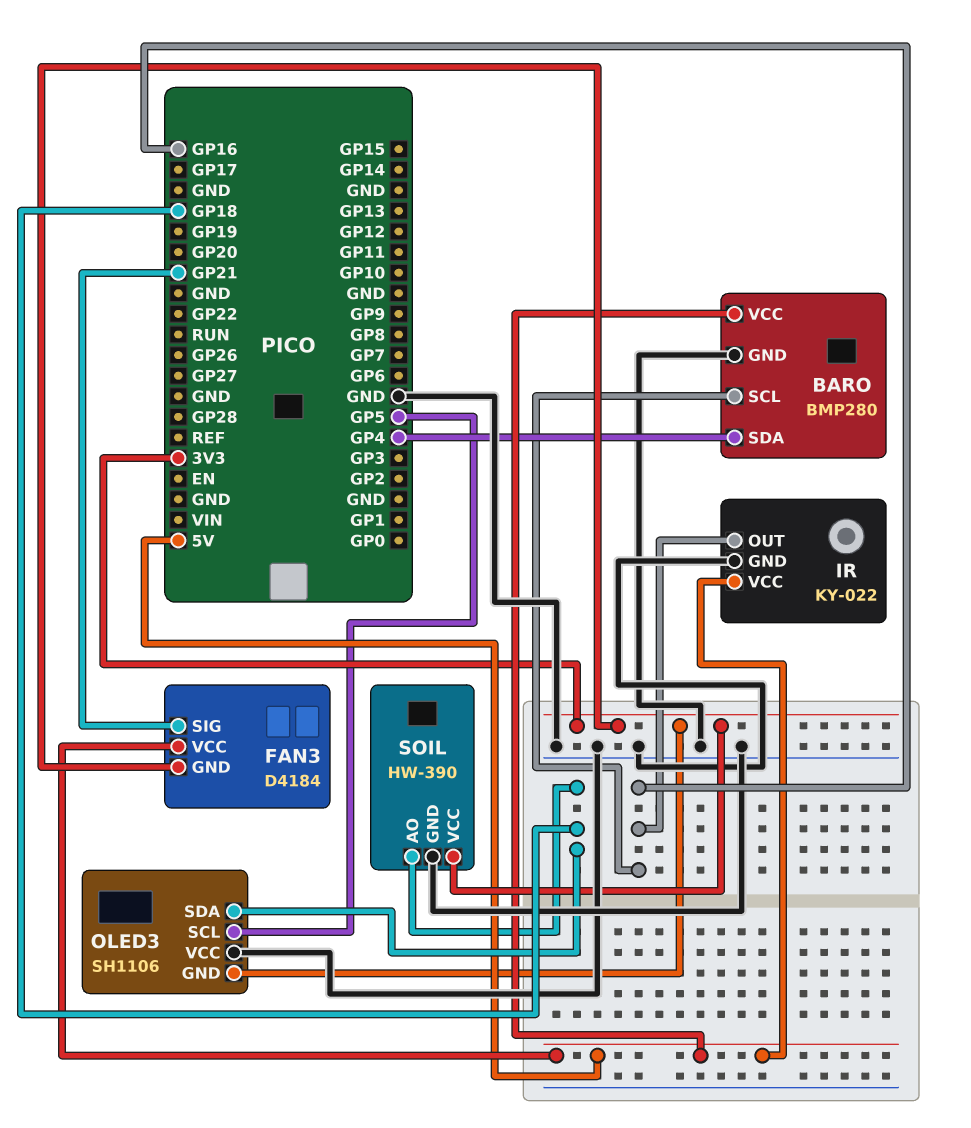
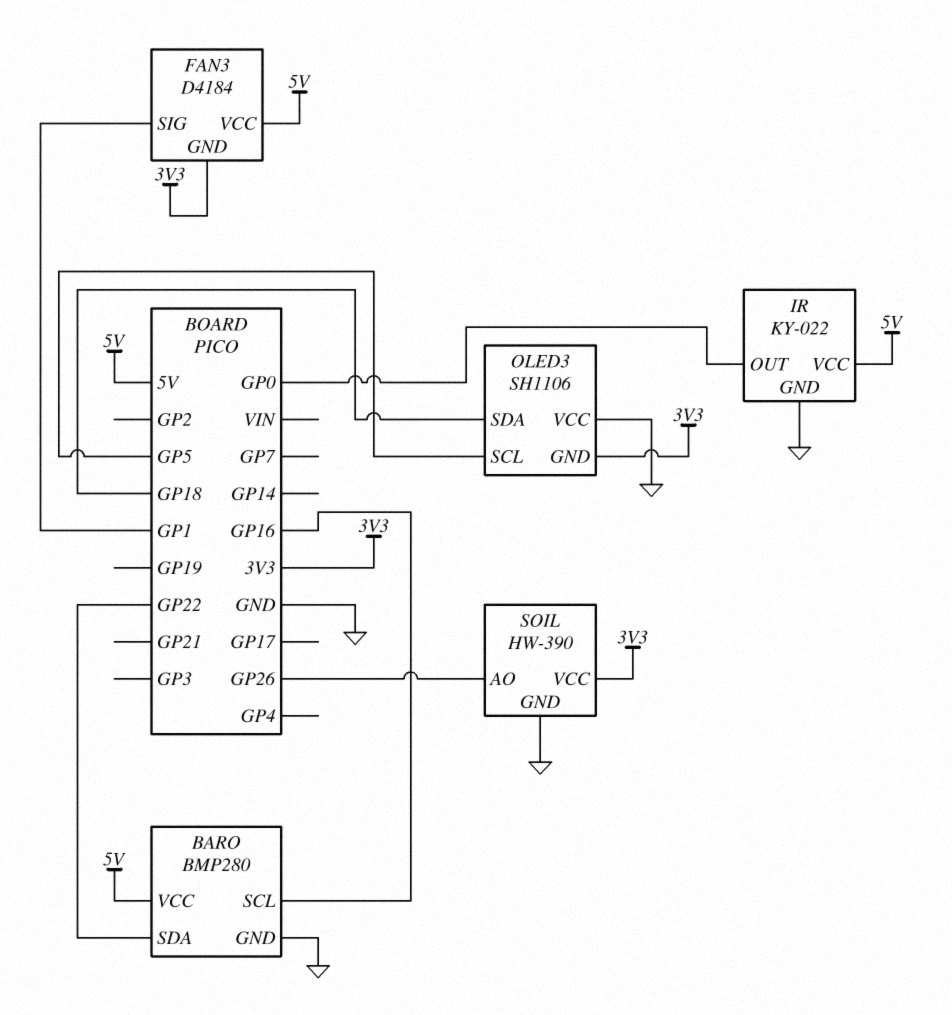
BARO pin SDA: GP4 -> GP22
FAN3 pin SIG: GP21 -> GP1
IR pin OUT: GP16 -> GP0
SOIL pin AO: GP18 -> GP26

